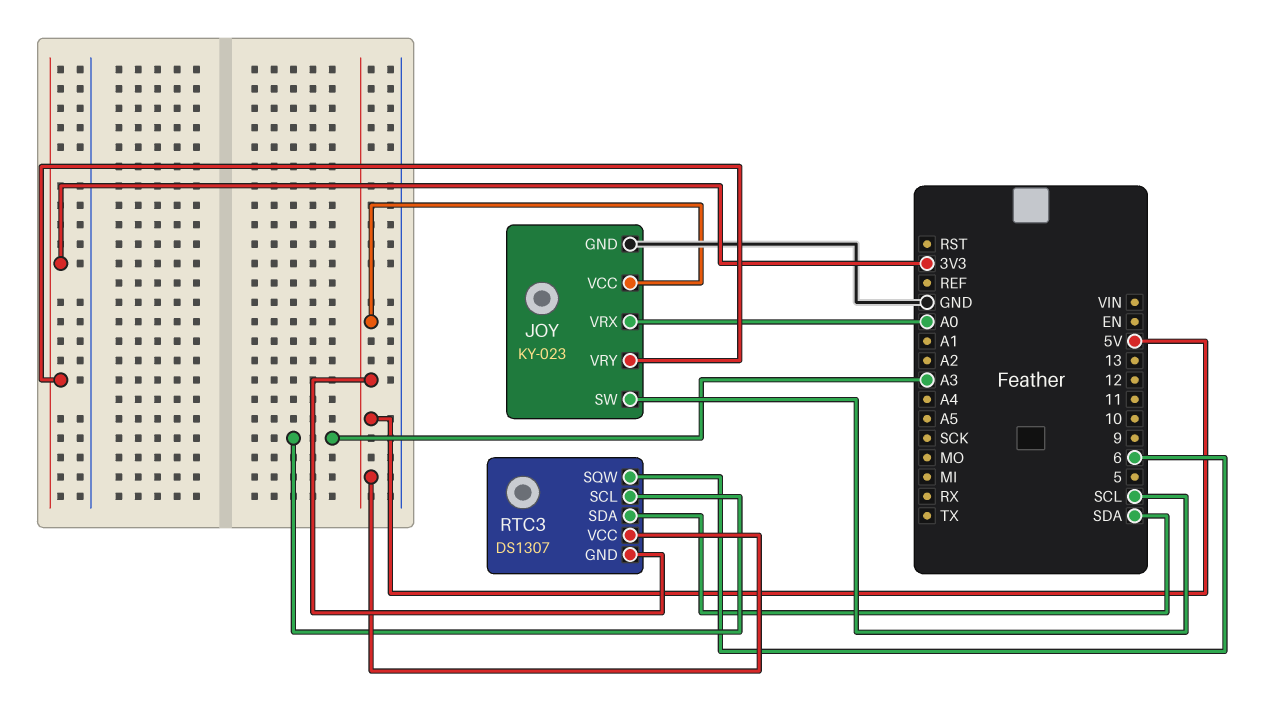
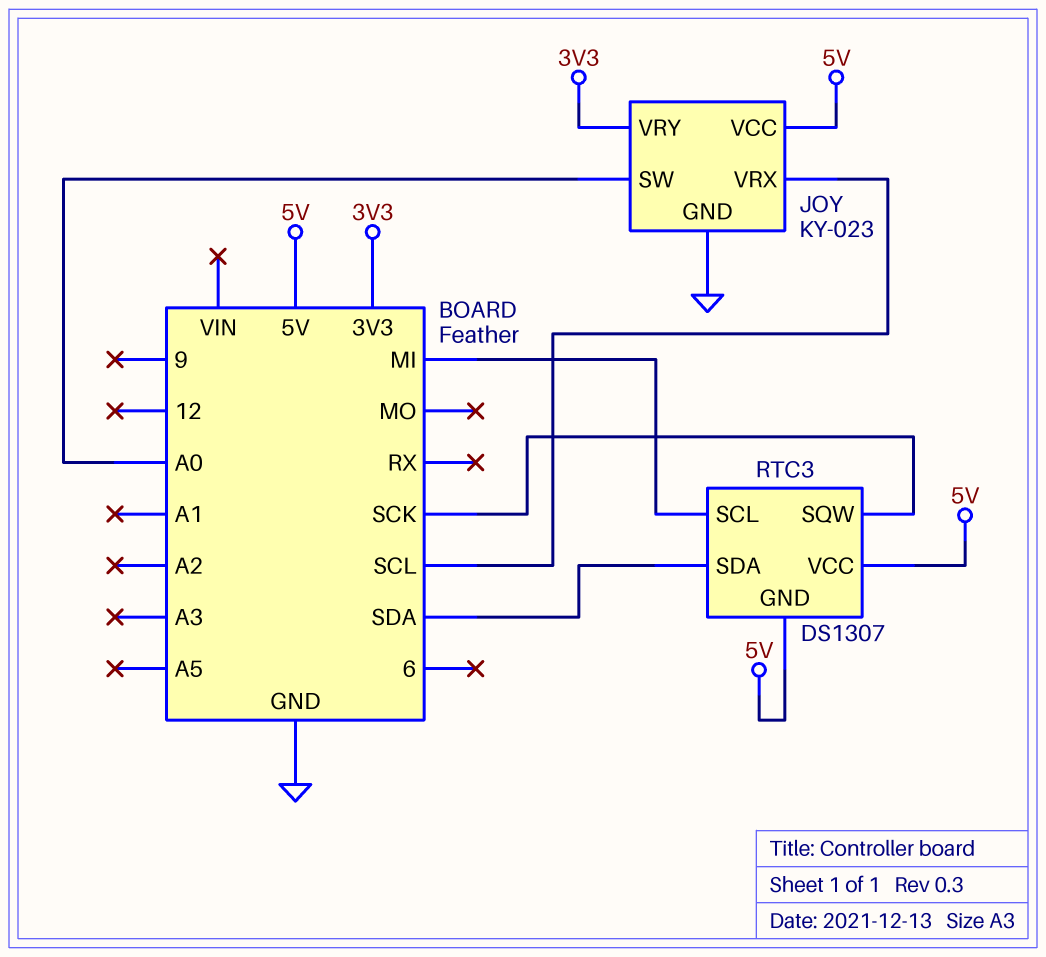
JOY pin SW: SCL -> A0
JOY pin VRX: A0 -> SCL
RTC3 pin SCL: A3 -> MI
RTC3 pin SQW: 6 -> SCK

